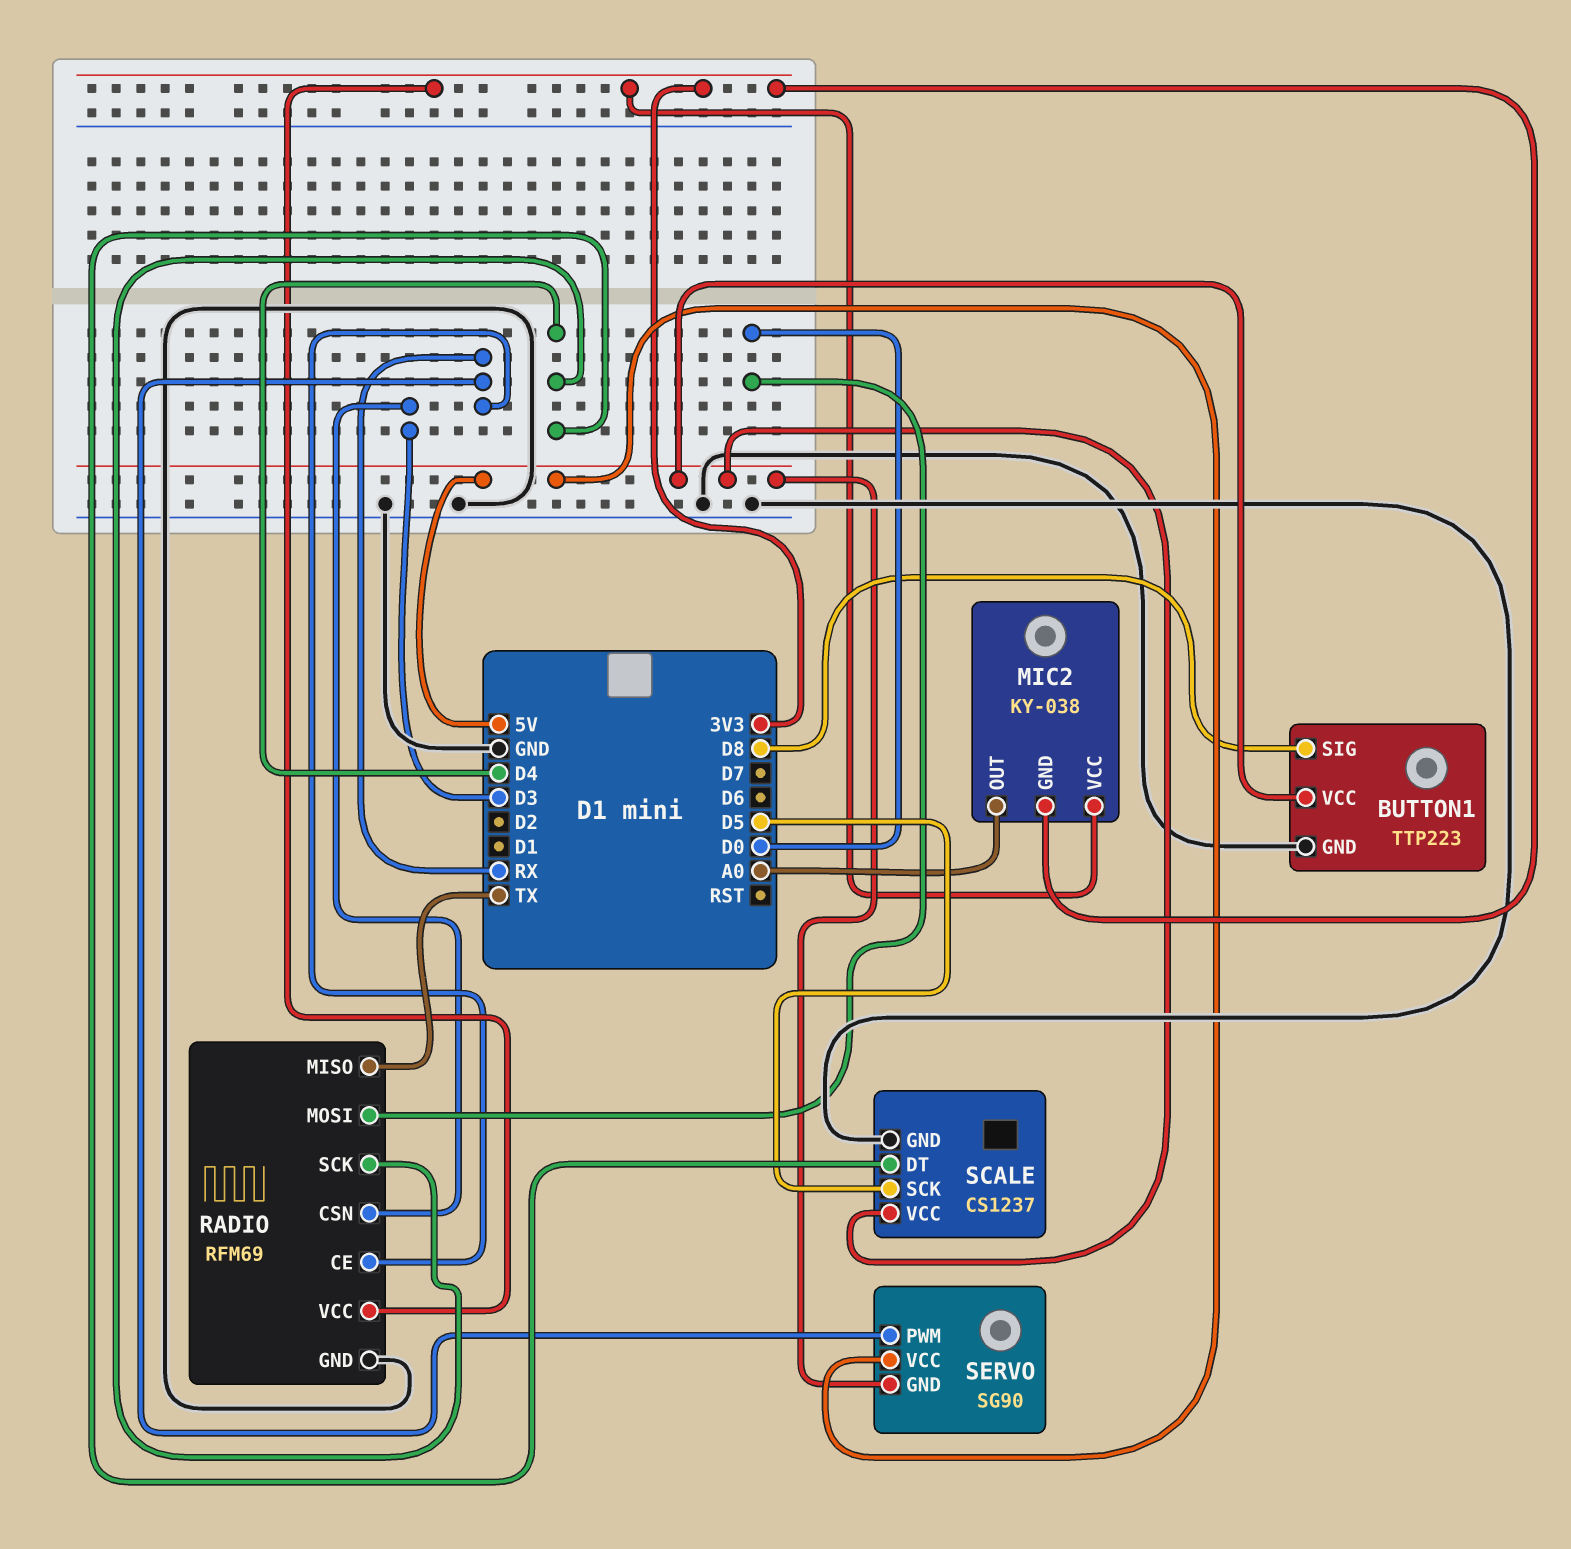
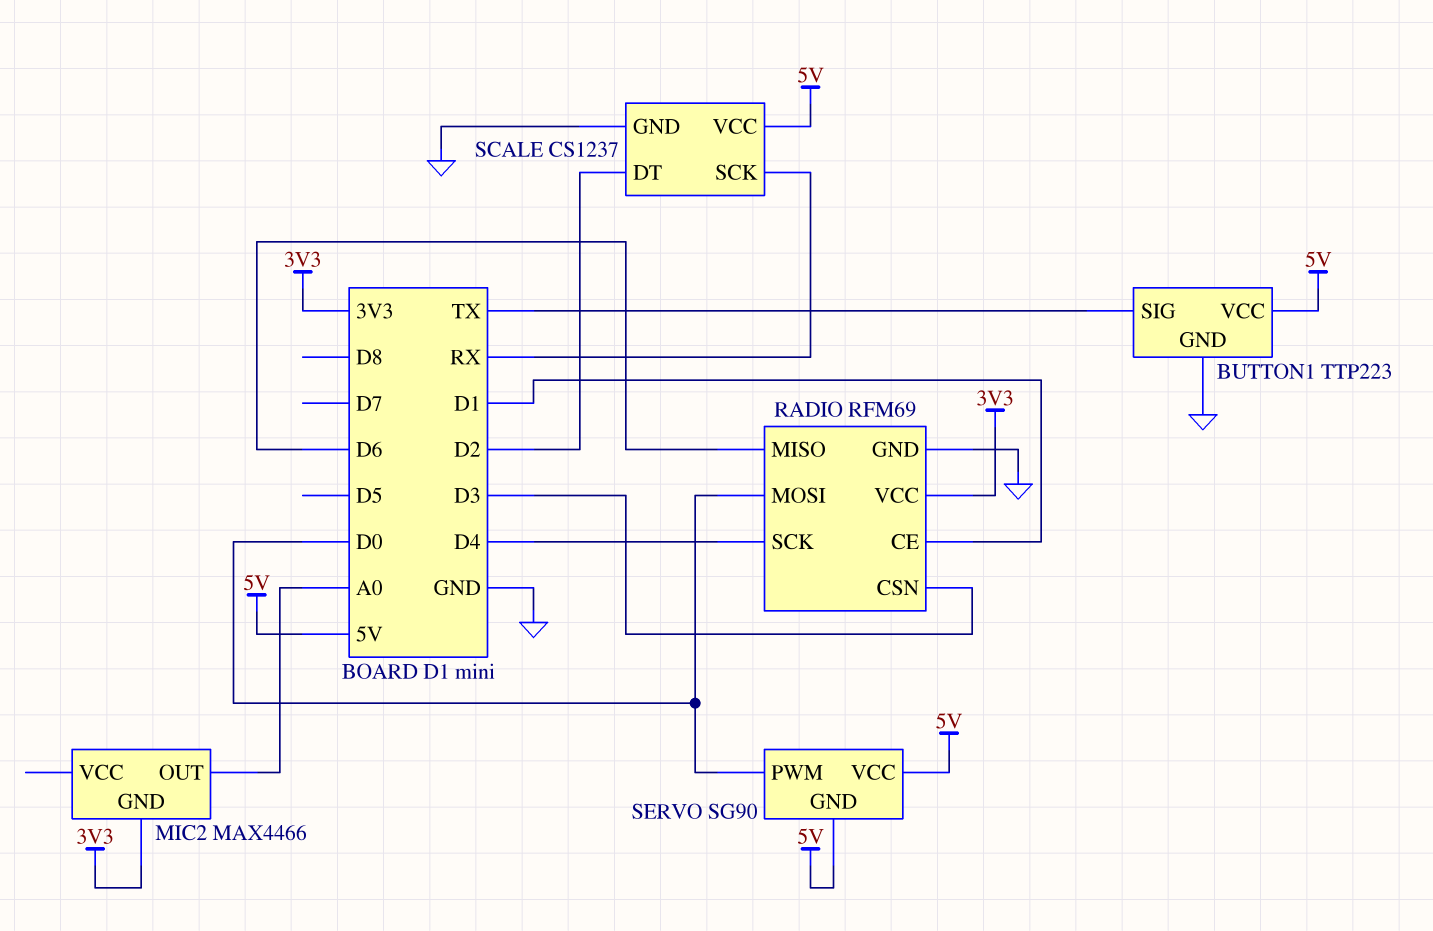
BUTTON1 pin SIG: D8 -> TX
MIC2: KY-038 -> MAX4466
MIC2 pin VCC: 3V3 -> none
RADIO pin CE: RX -> D1
RADIO pin MISO: TX -> D6
SCALE pin DT: D4 -> D2
SCALE pin SCK: D5 -> RX
SERVO pin PWM: RX -> D0

